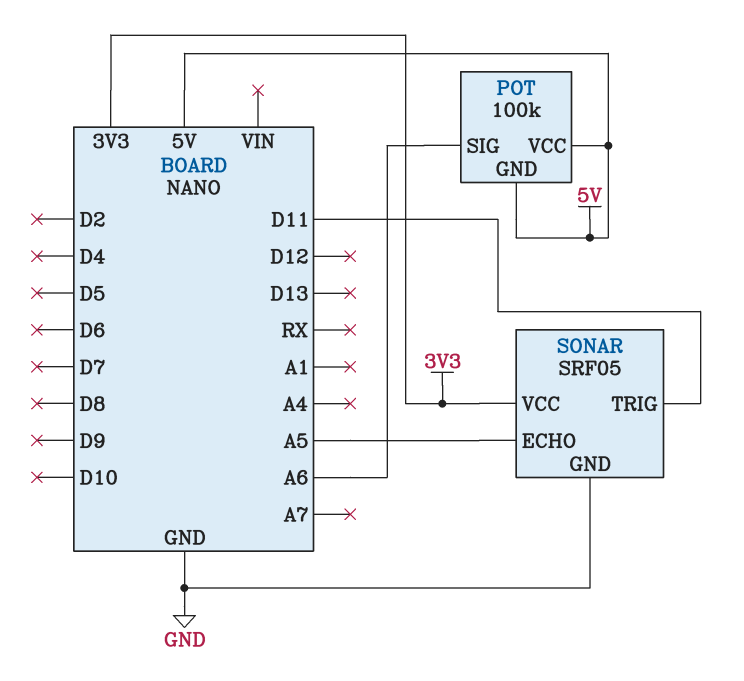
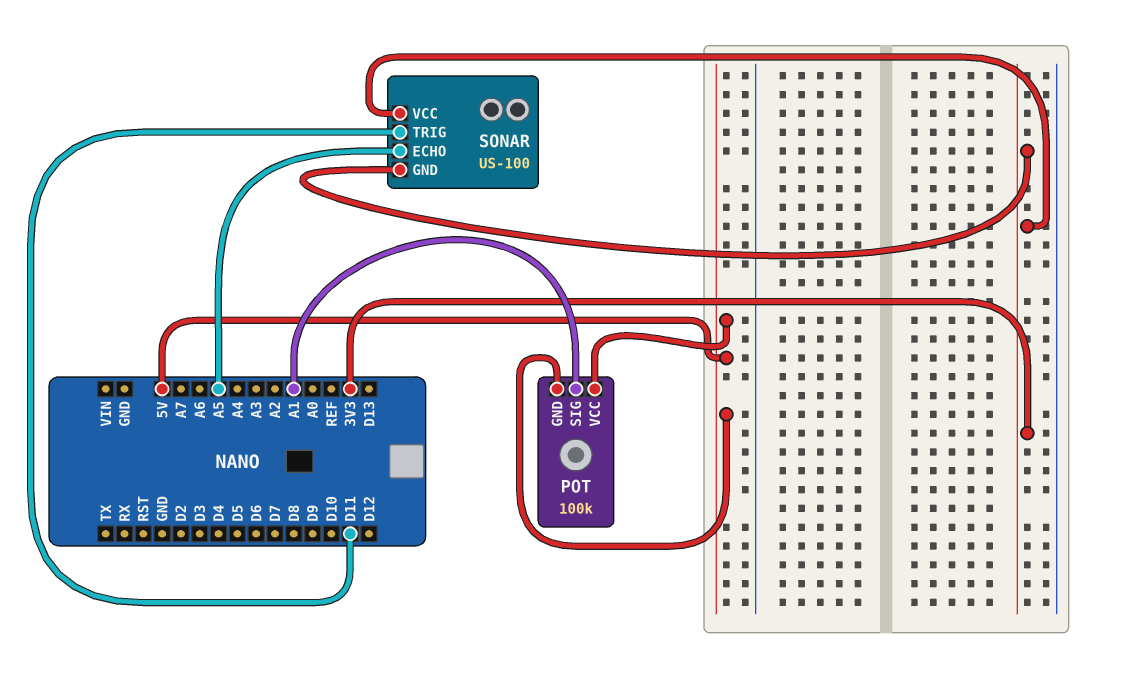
POT pin SIG: A6 -> A1
SONAR: SRF05 -> US-100
SONAR pin GND: GND -> 3V3

